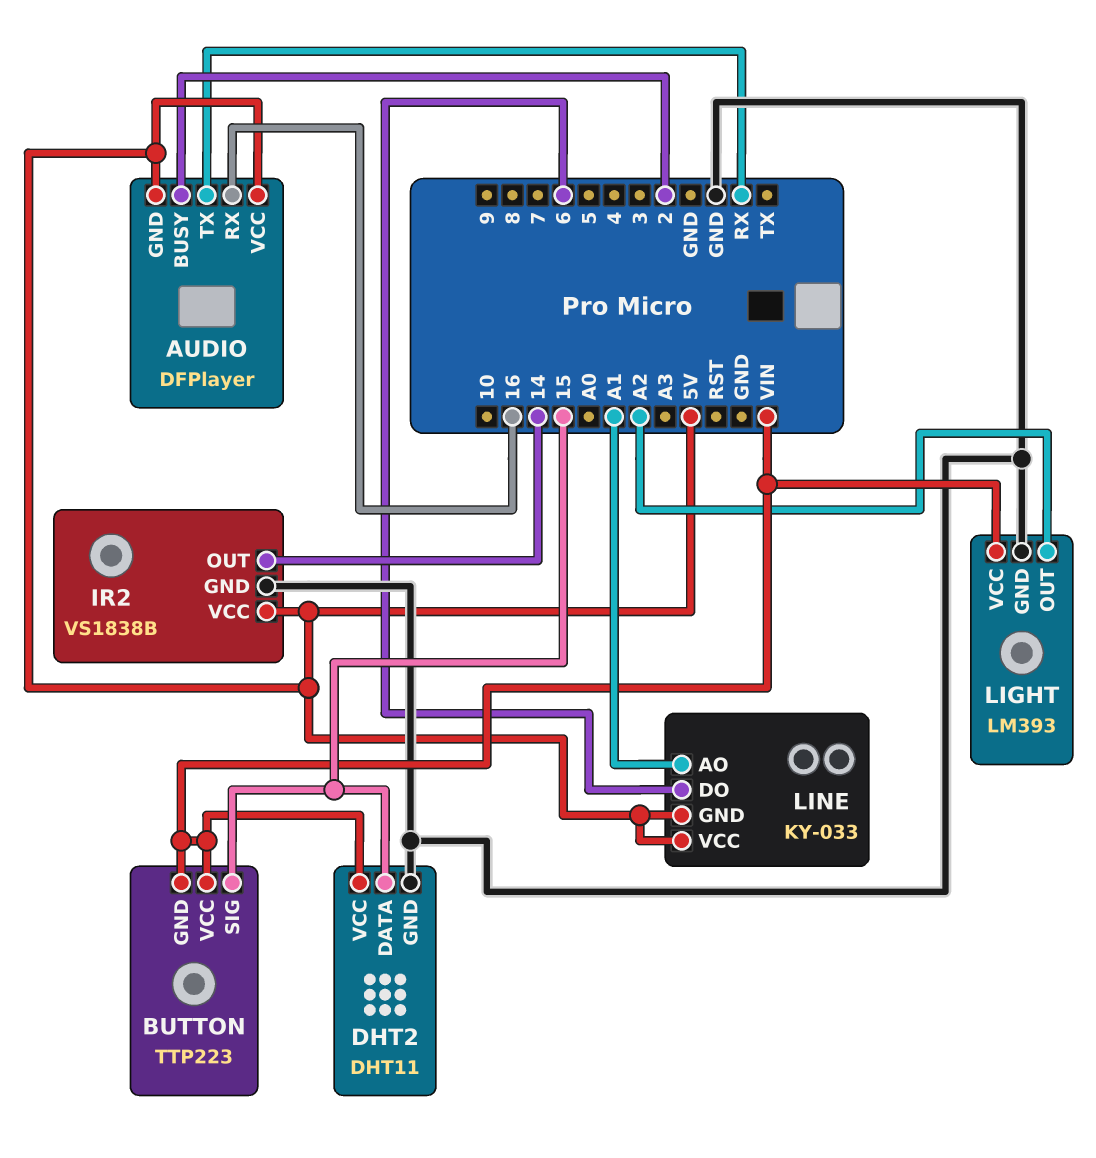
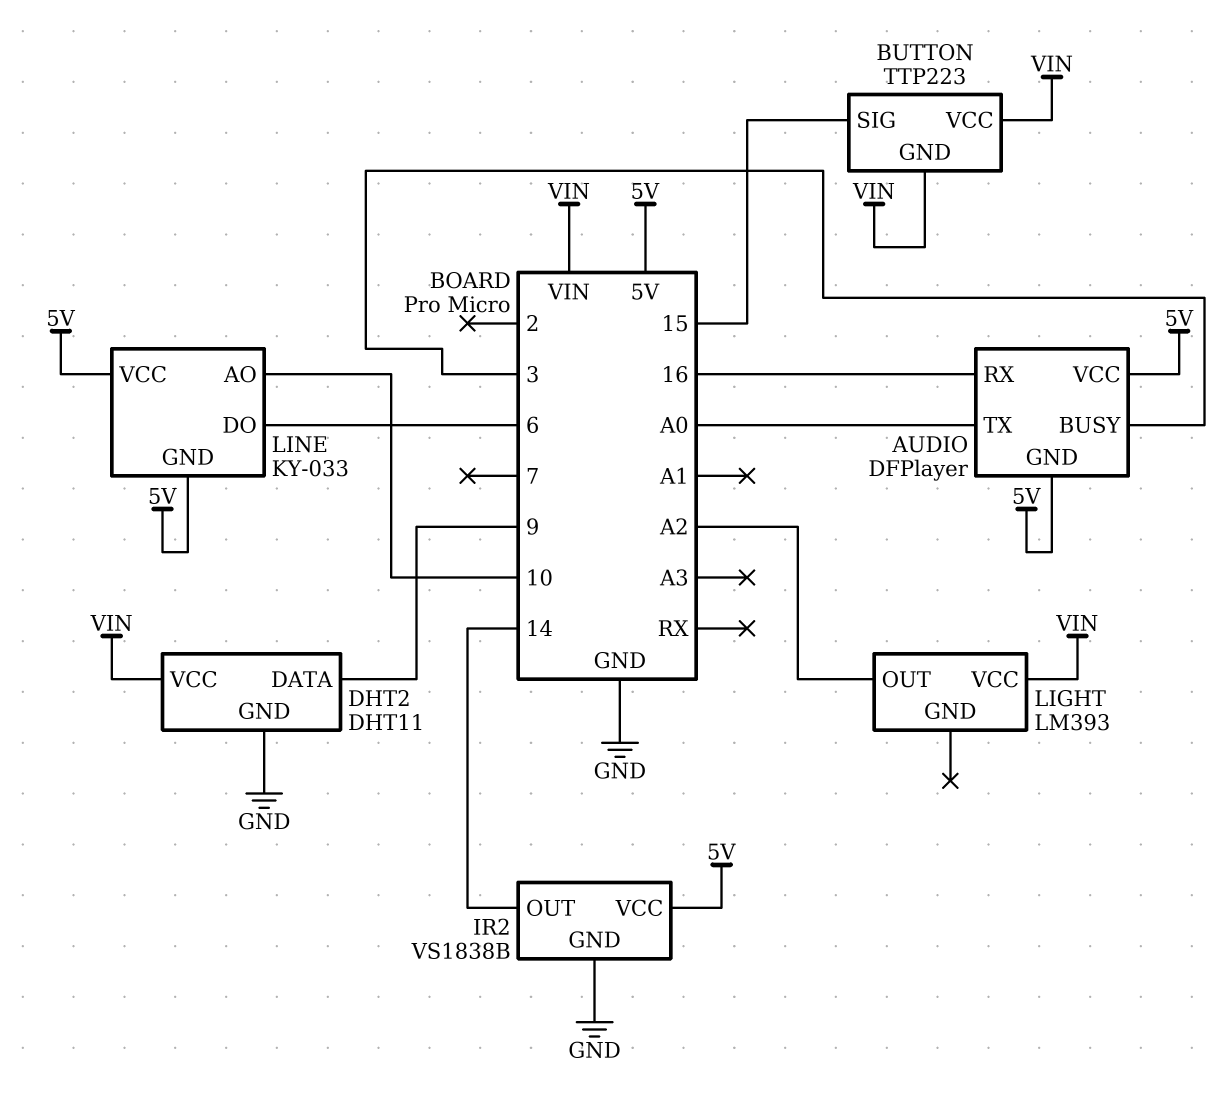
AUDIO pin BUSY: 2 -> 3
AUDIO pin TX: RX -> A0
DHT2 pin DATA: 15 -> 9
LIGHT pin GND: GND -> none
LINE pin AO: A1 -> 10

